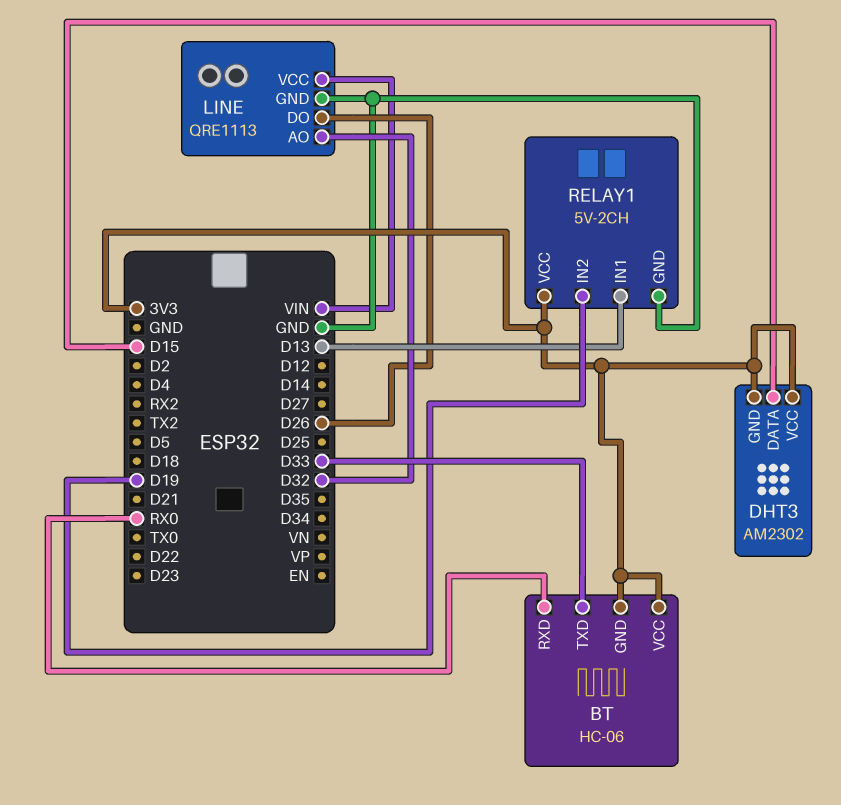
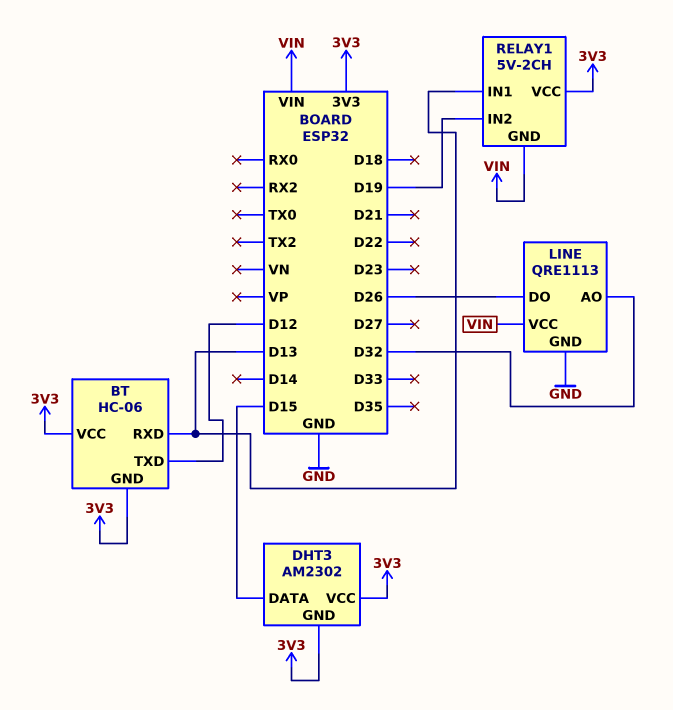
BT pin RXD: RX0 -> D13
BT pin TXD: D33 -> D12
RELAY1 pin GND: GND -> VIN

